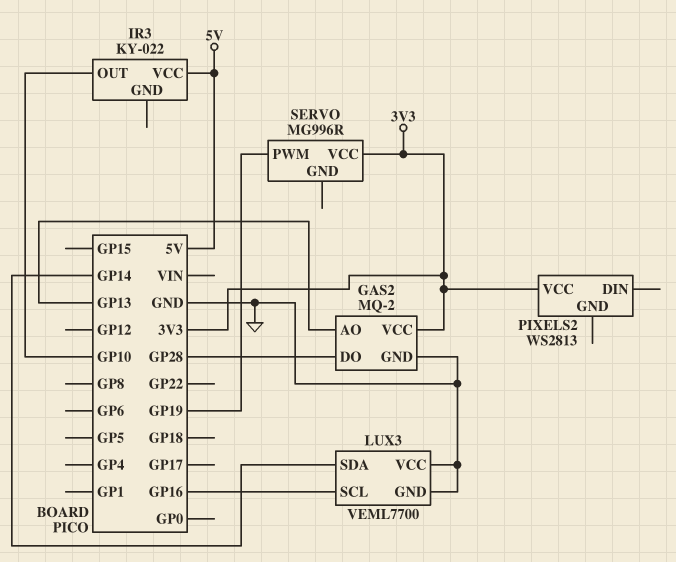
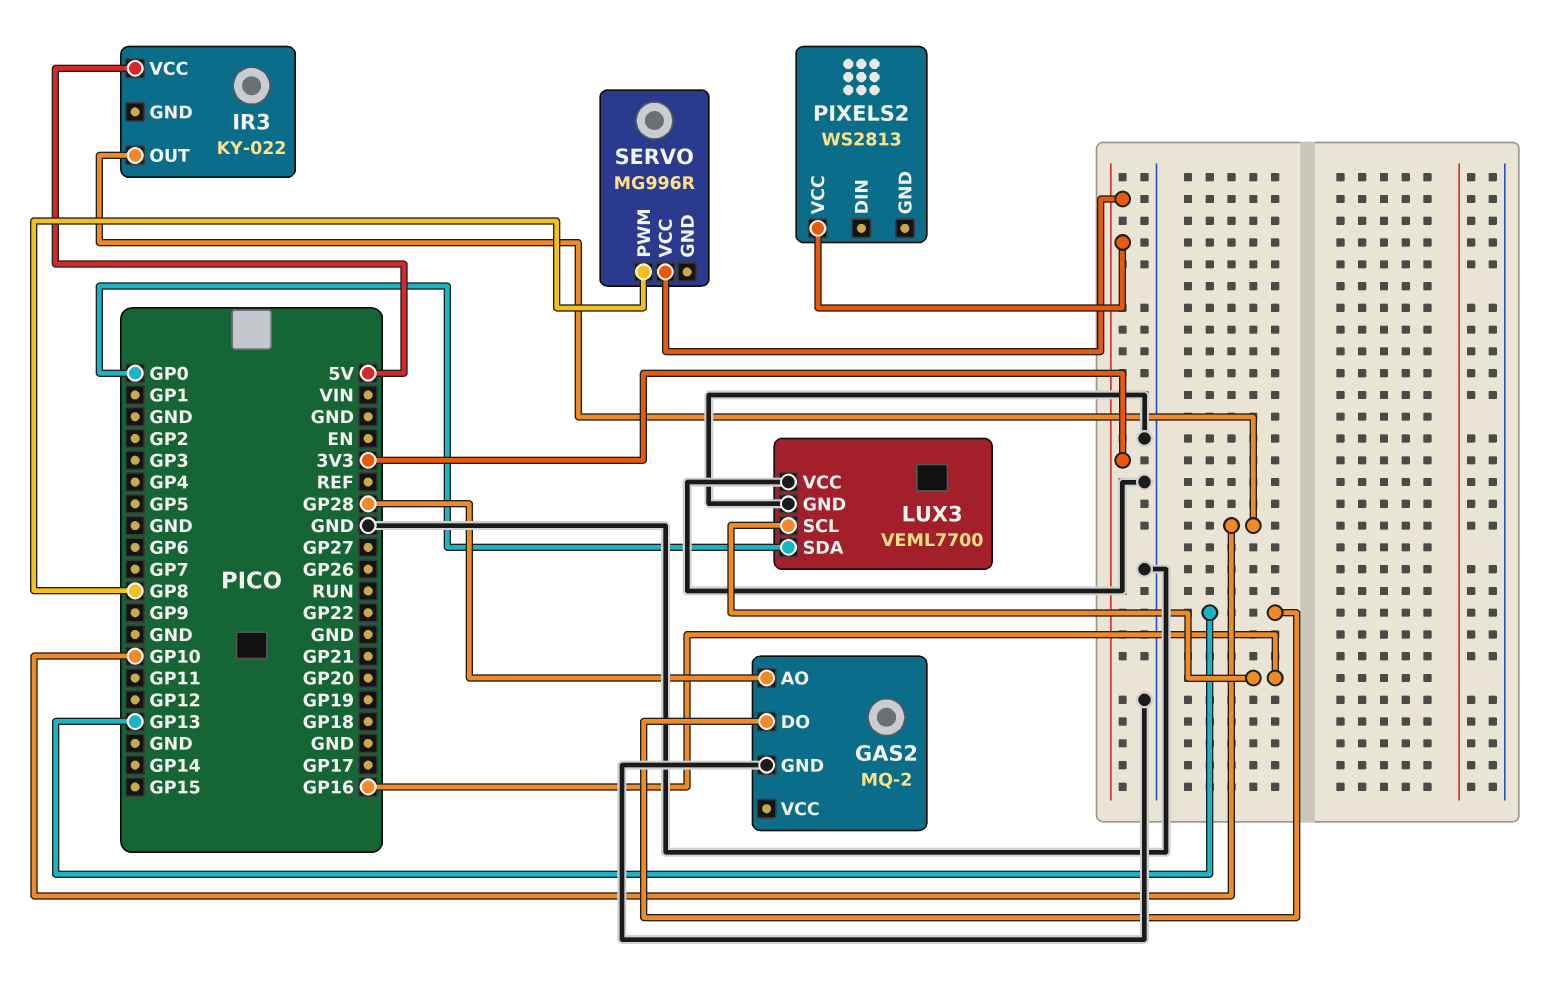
GAS2 pin AO: GP13 -> GP28
GAS2 pin DO: GP28 -> GP13
GAS2 pin VCC: 3V3 -> none
LUX3 pin SDA: GP14 -> GP0
SERVO pin PWM: GP19 -> GP8

